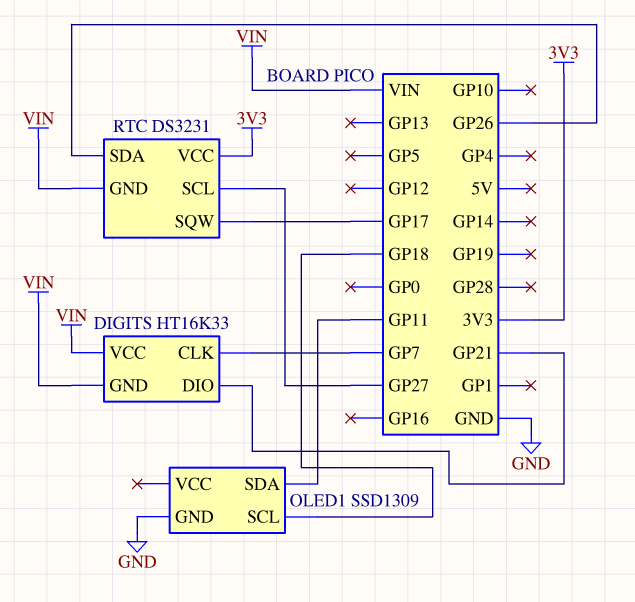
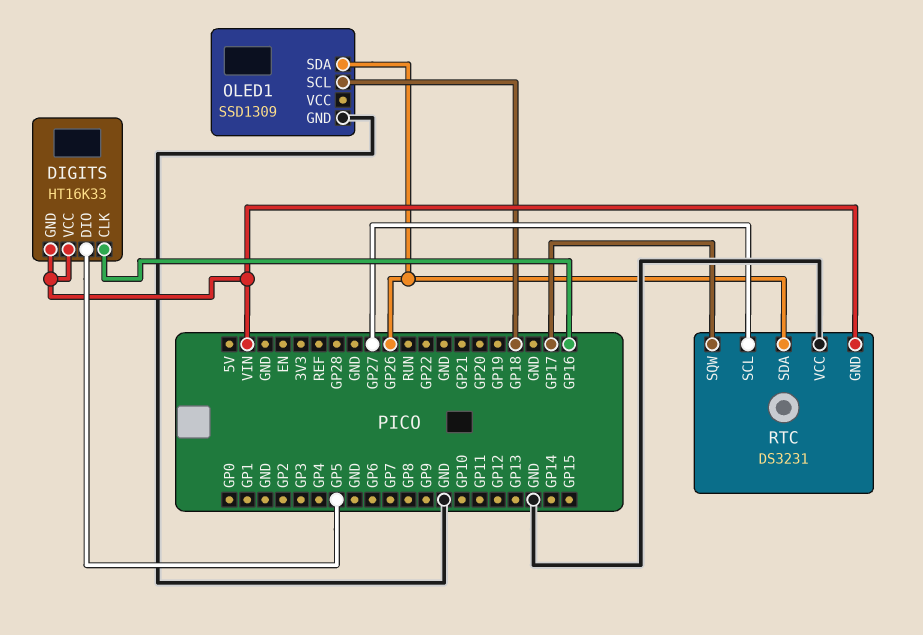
DIGITS pin CLK: GP7 -> GP16
DIGITS pin DIO: GP21 -> GP5
OLED1 pin SDA: GP11 -> GP26
RTC pin VCC: 3V3 -> GND

